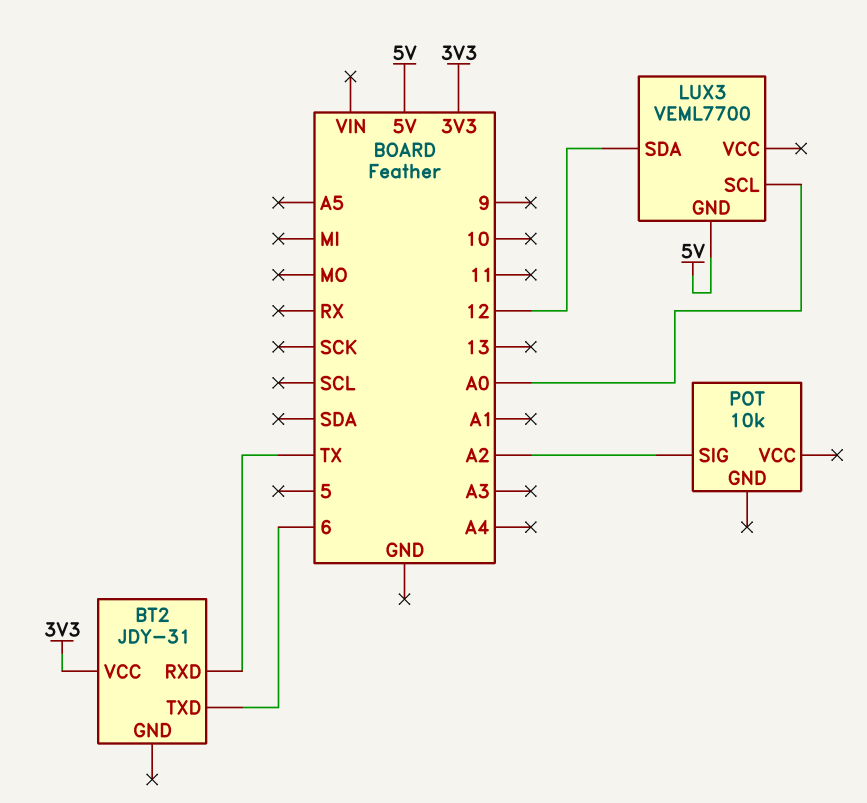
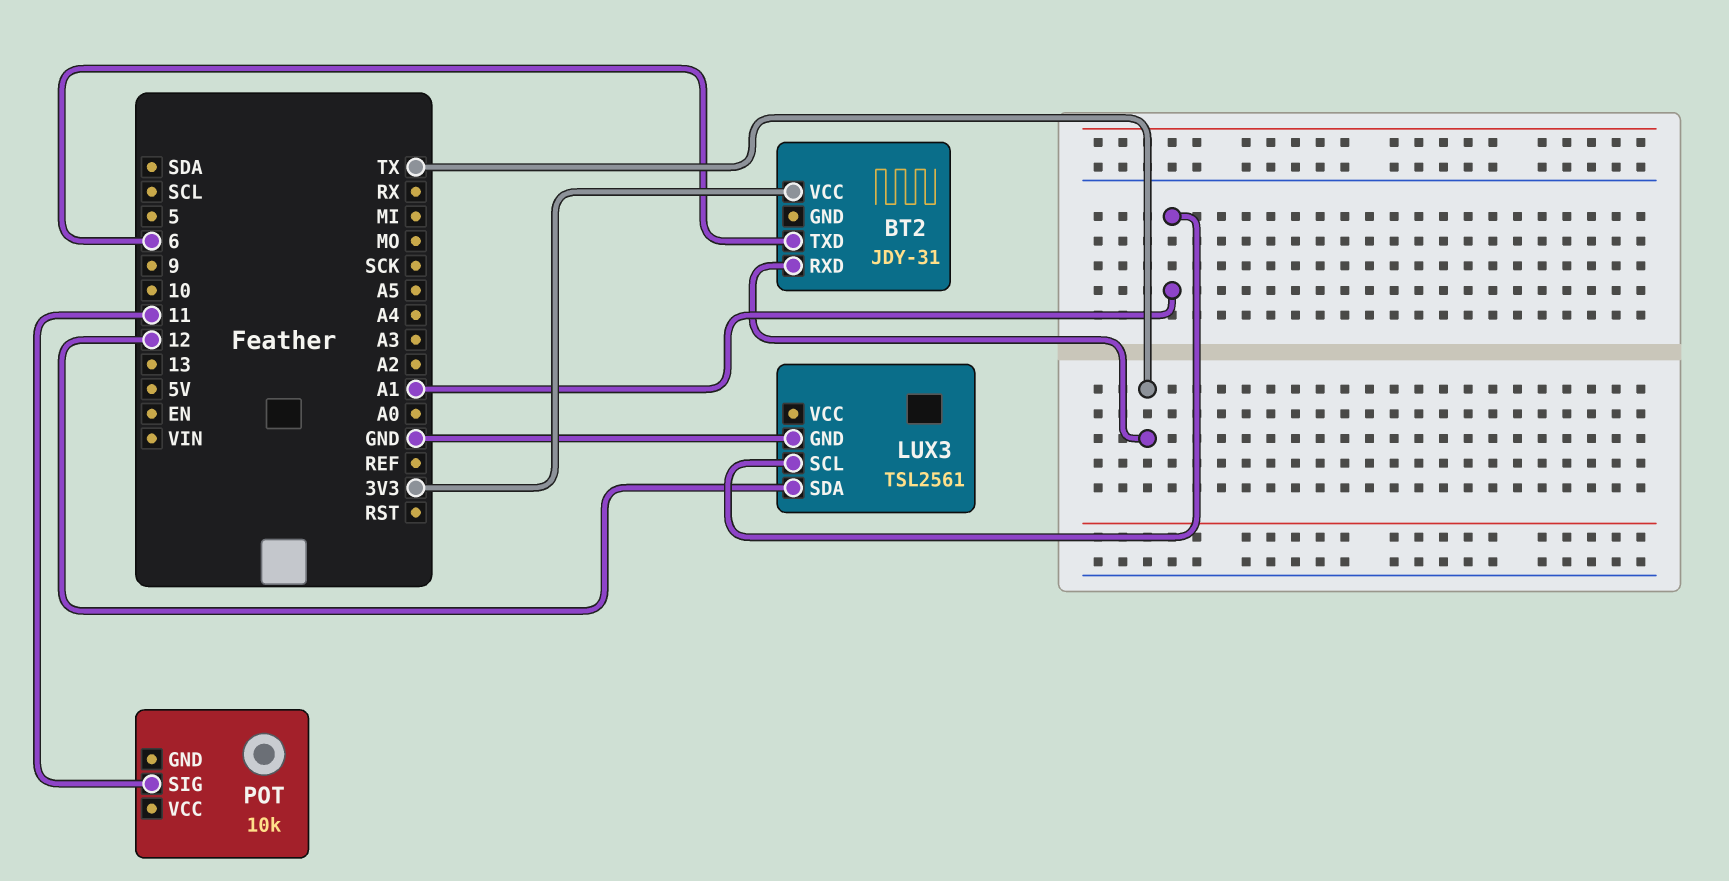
LUX3: VEML7700 -> TSL2561
LUX3 pin GND: 5V -> GND
LUX3 pin SCL: A0 -> A1
POT pin SIG: A2 -> 11

